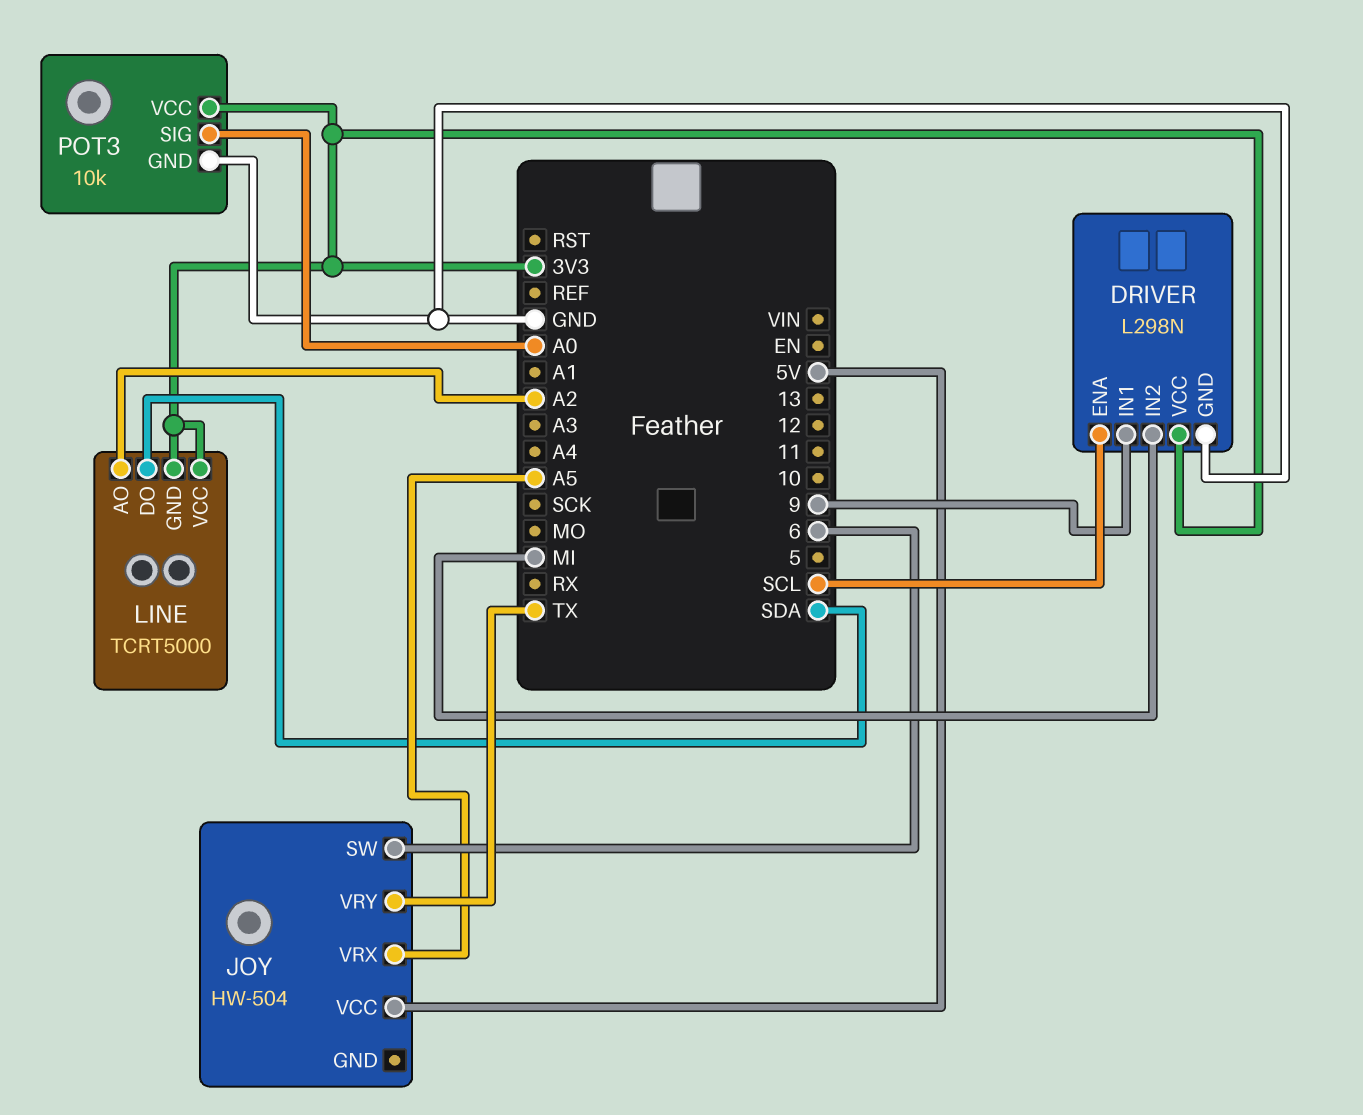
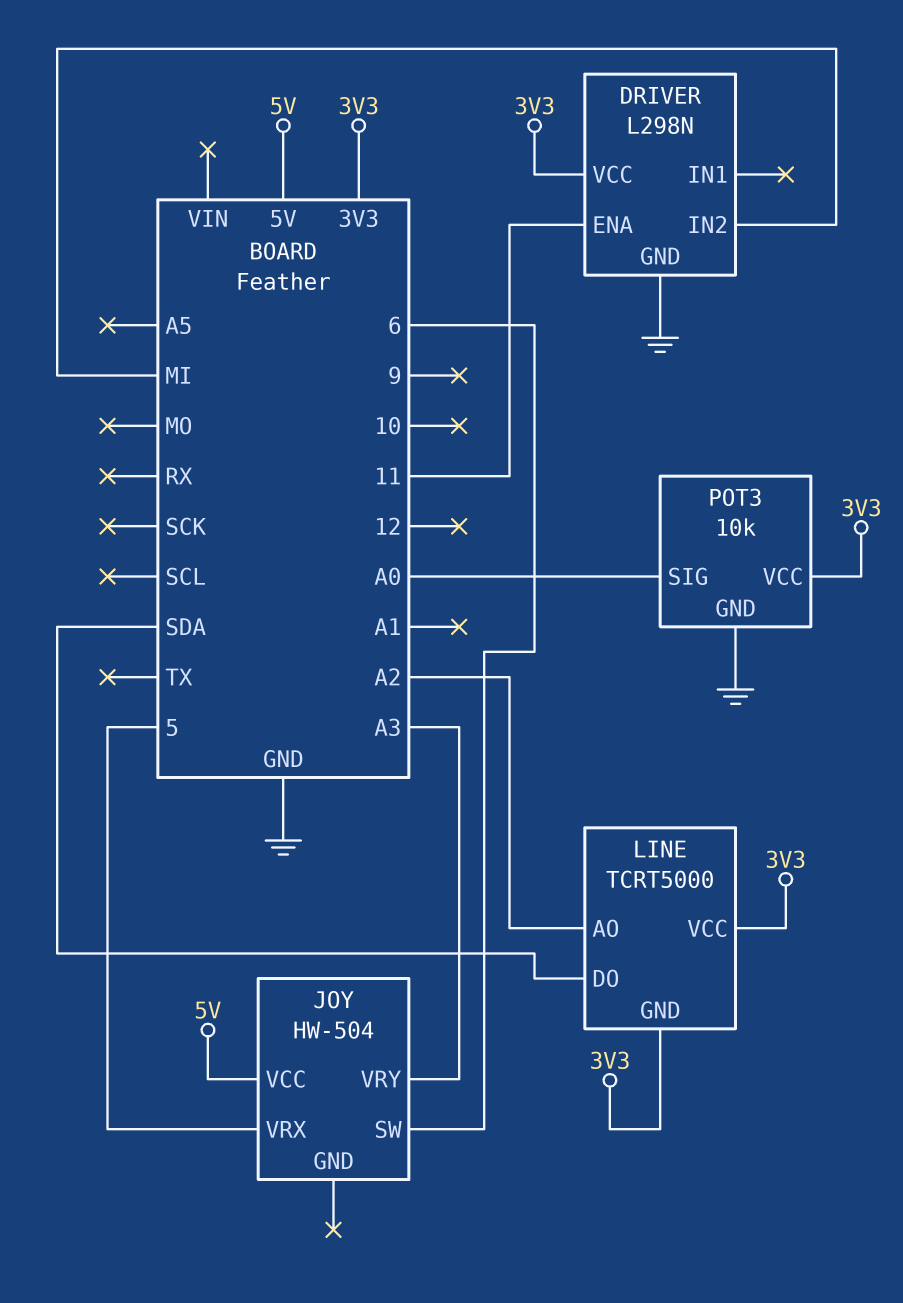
DRIVER pin ENA: SCL -> 11
DRIVER pin IN1: 9 -> none
JOY pin VRX: A5 -> 5
JOY pin VRY: TX -> A3

